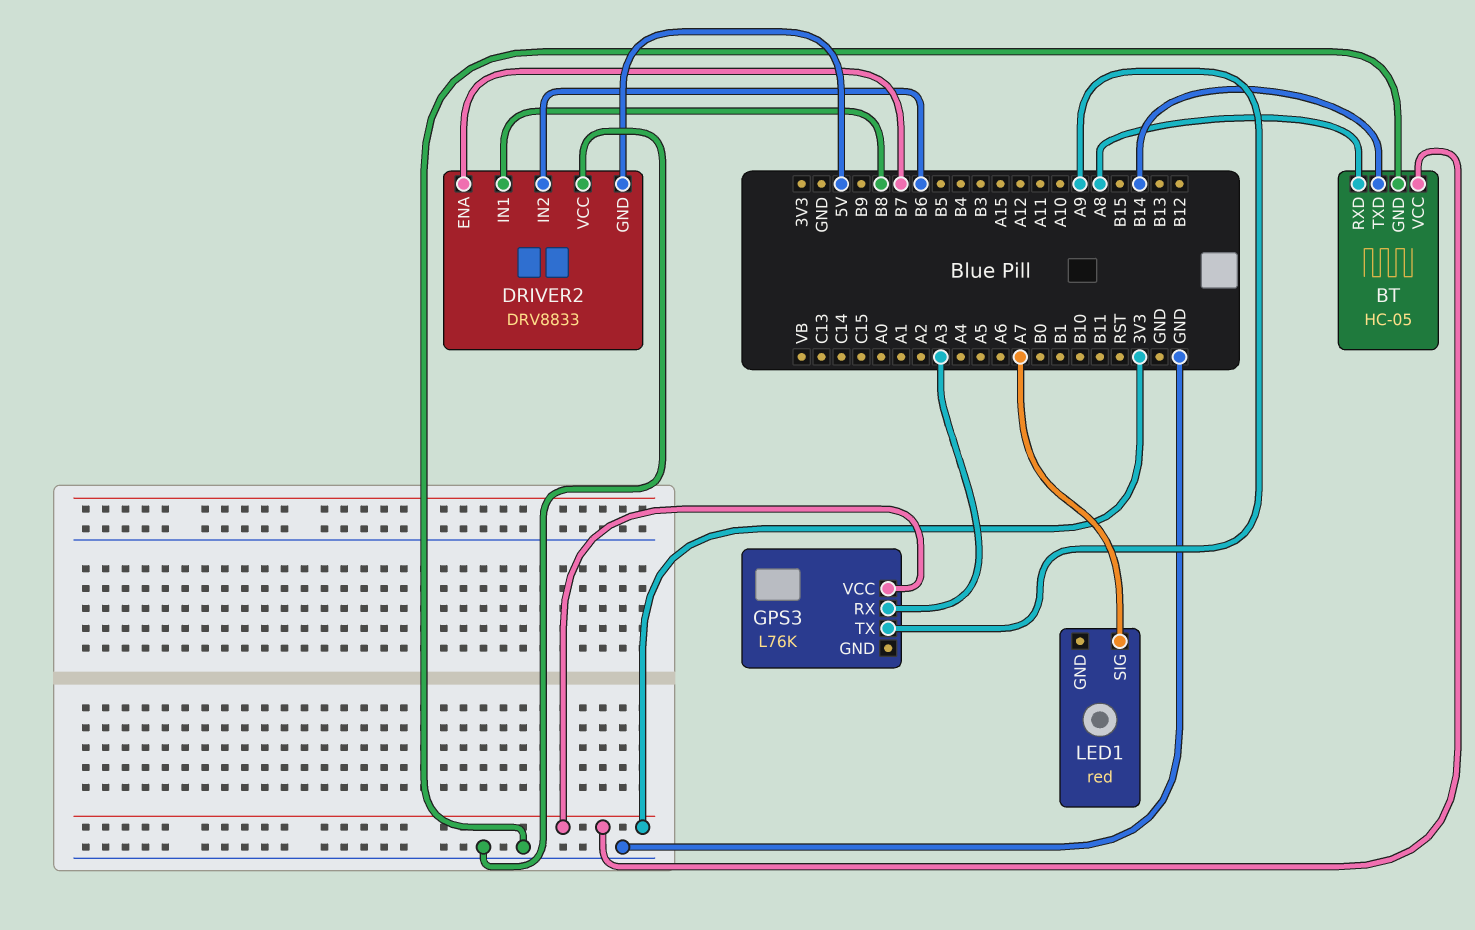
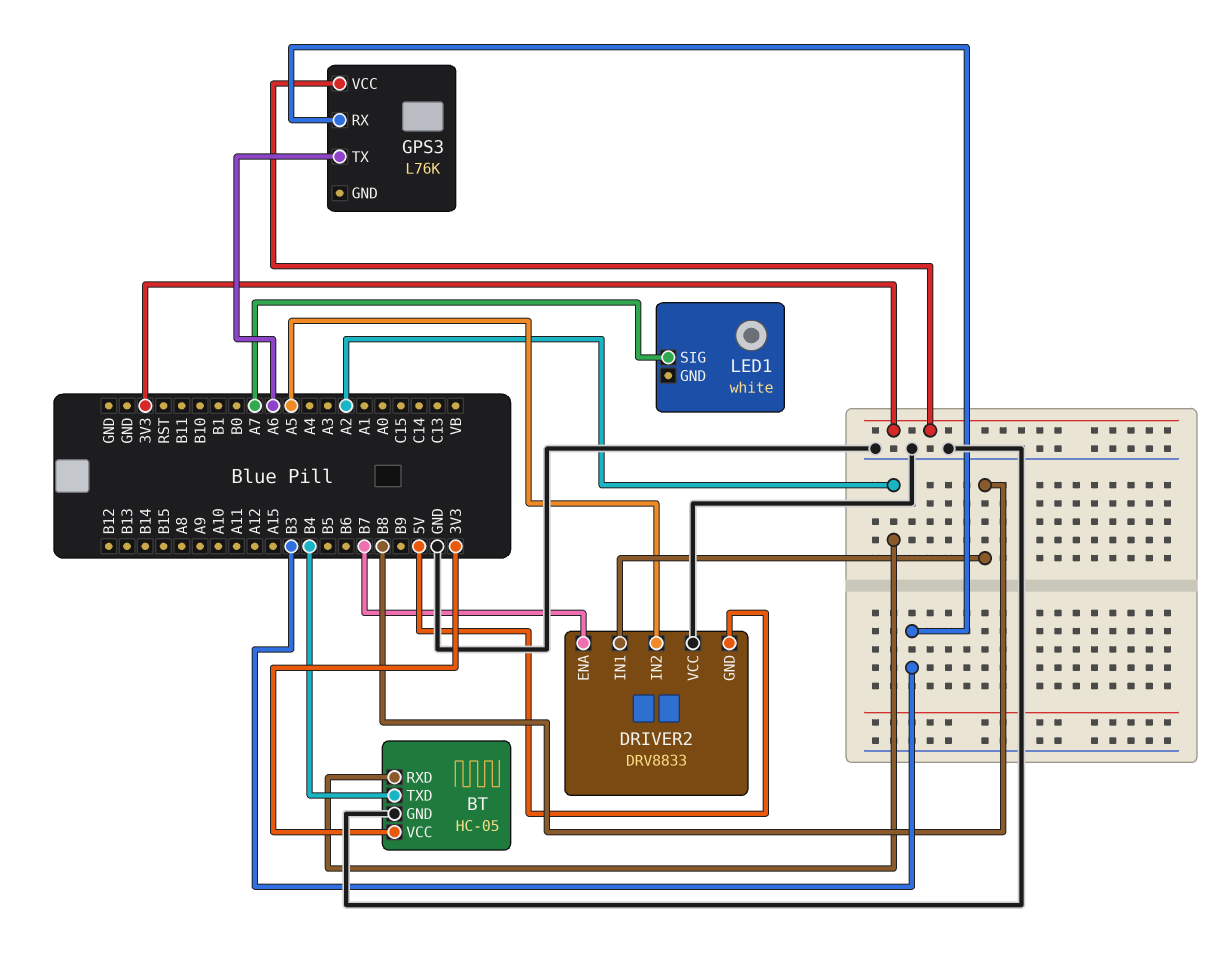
BT pin RXD: A8 -> A2
BT pin TXD: B14 -> B4
DRIVER2 pin IN2: B6 -> A5
GPS3 pin RX: A3 -> B3
GPS3 pin TX: A9 -> A6
LED1: red -> white

